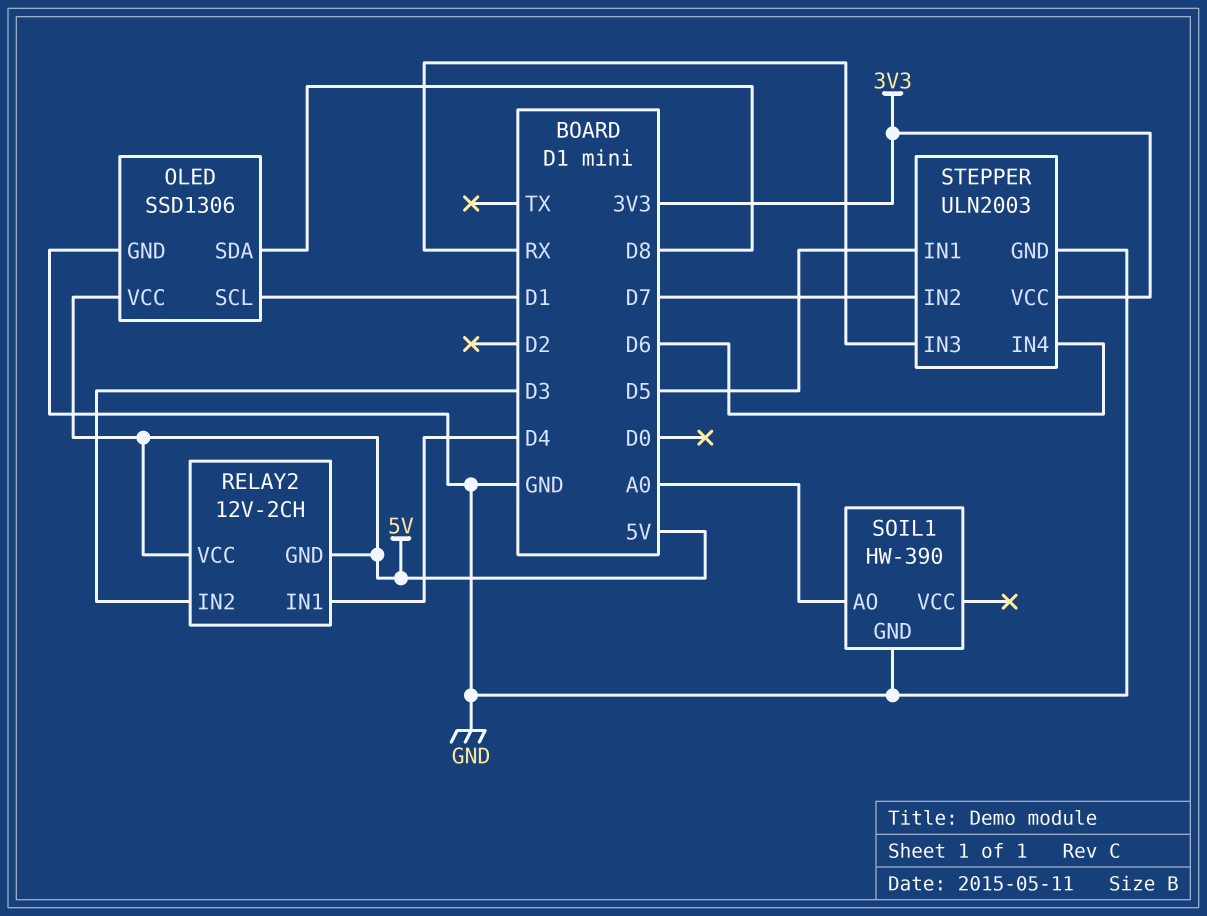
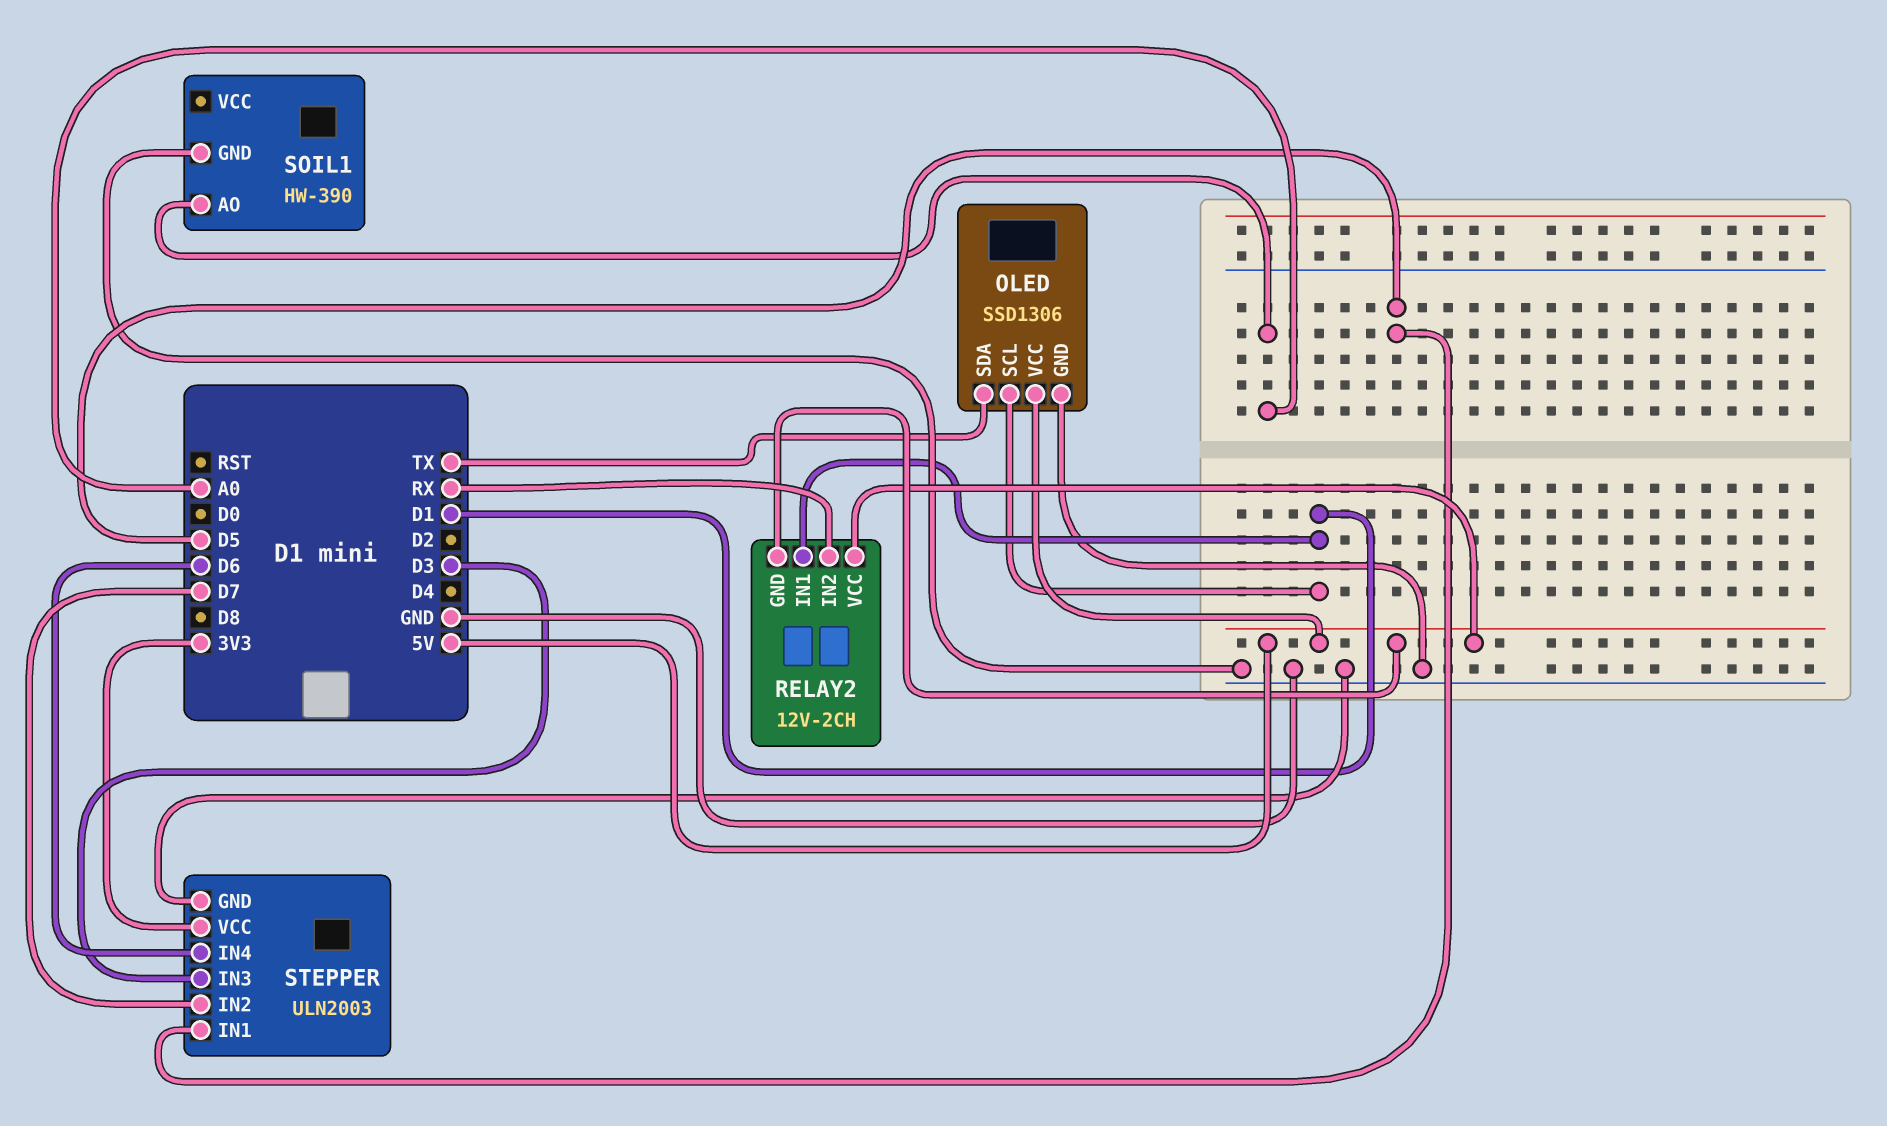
OLED pin SDA: D8 -> TX
RELAY2 pin IN1: D4 -> D1
RELAY2 pin IN2: D3 -> RX
STEPPER pin IN3: RX -> D3

